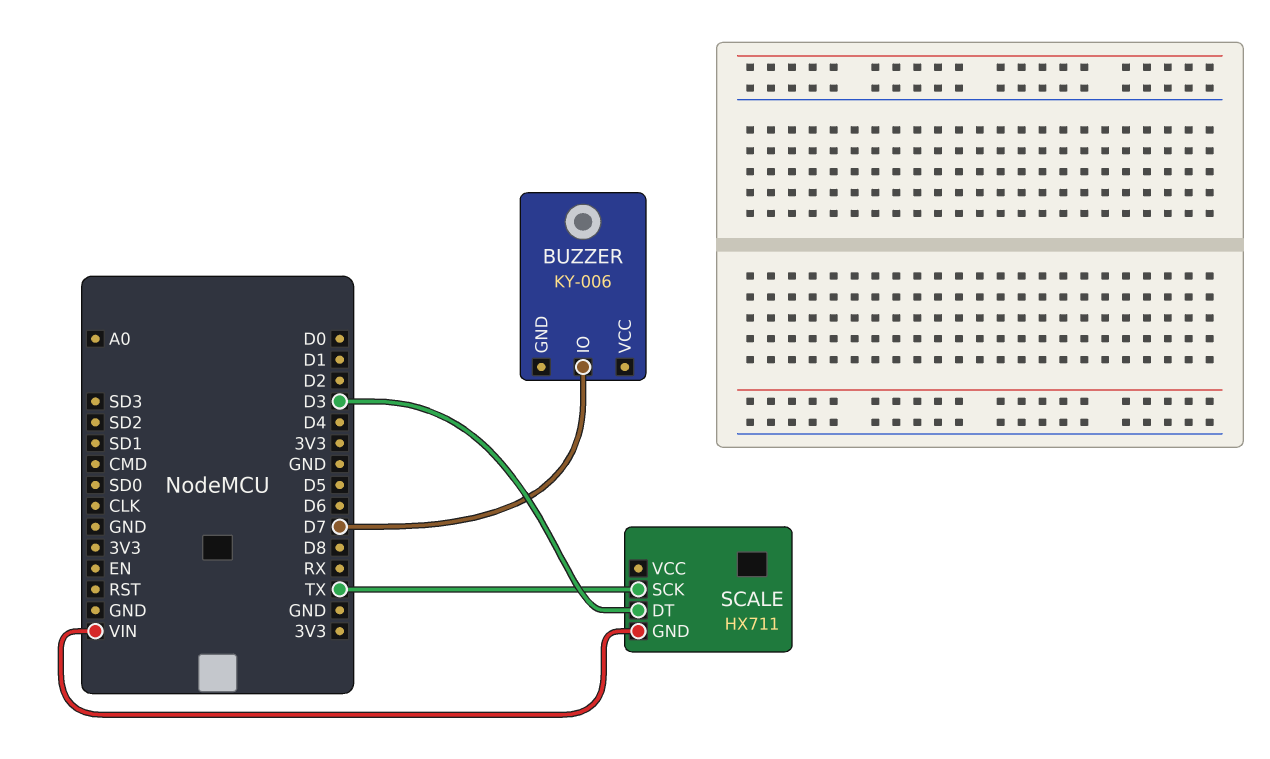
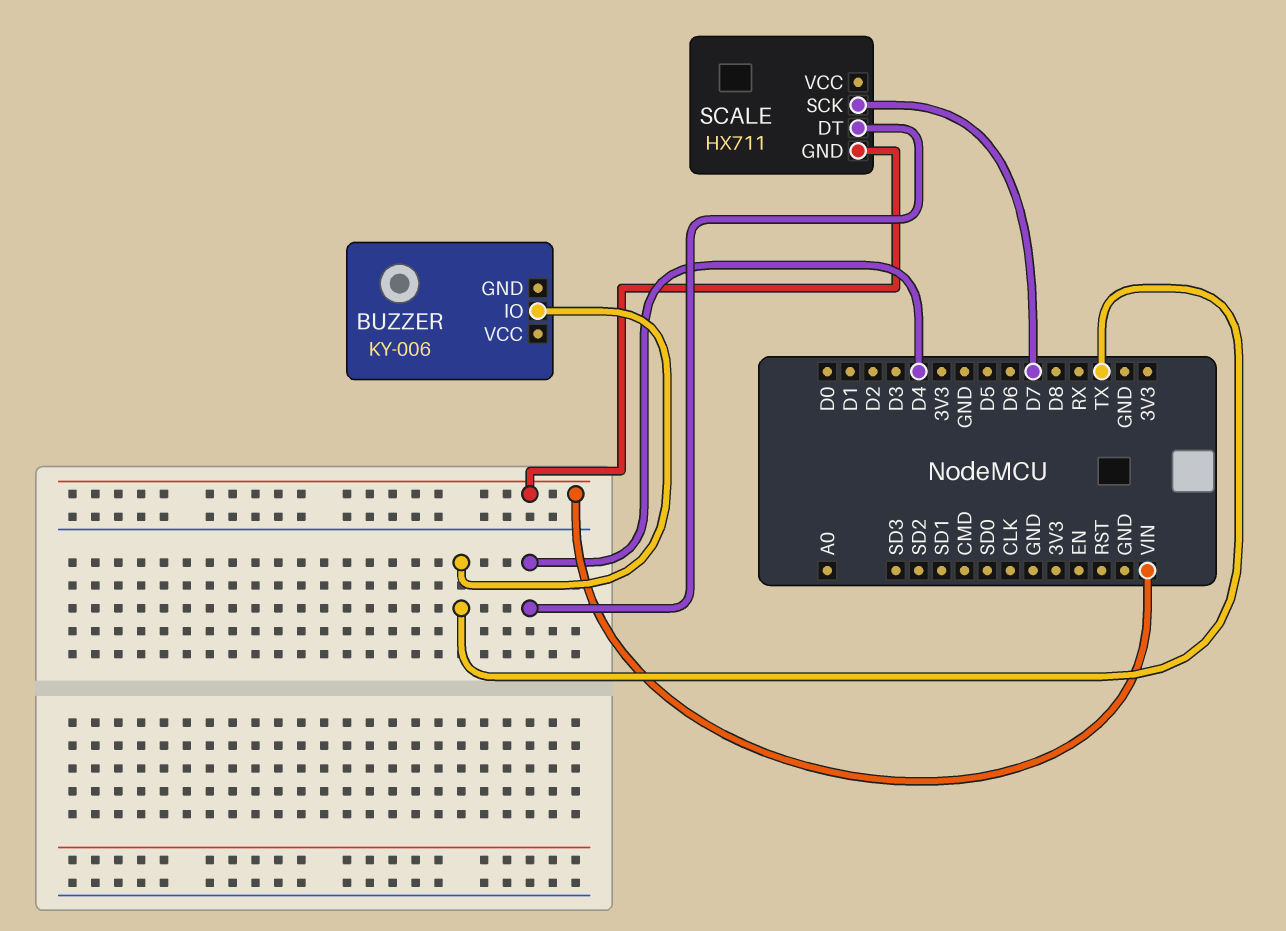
BUZZER pin IO: D7 -> TX
SCALE pin DT: D3 -> D4
SCALE pin SCK: TX -> D7

